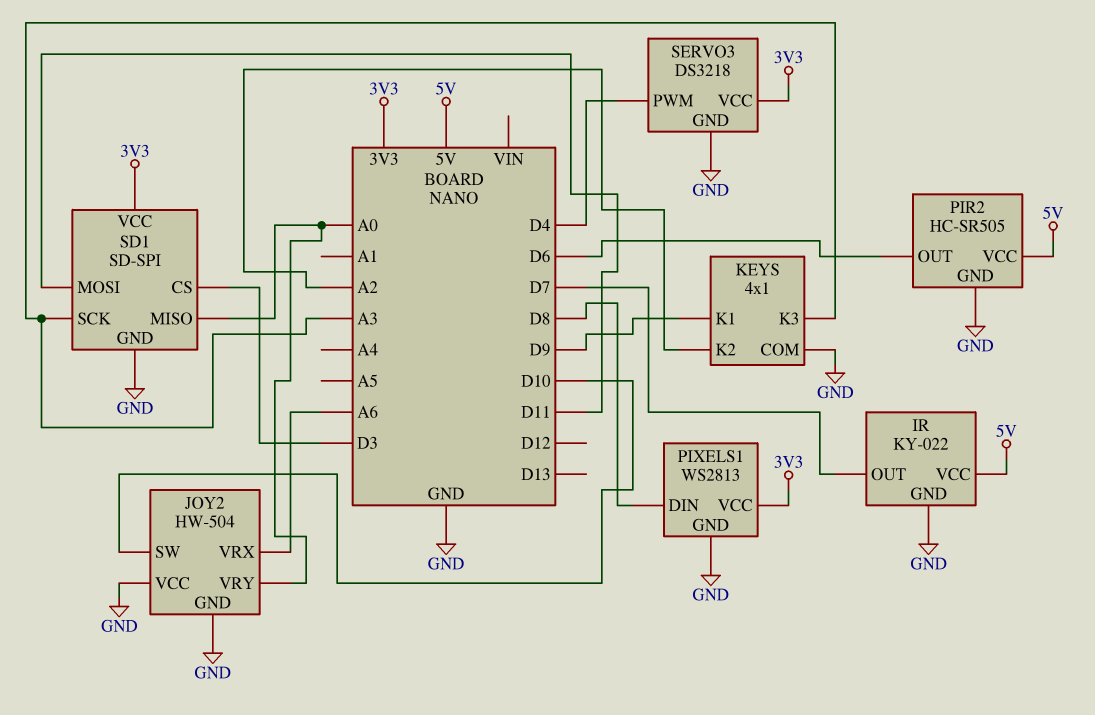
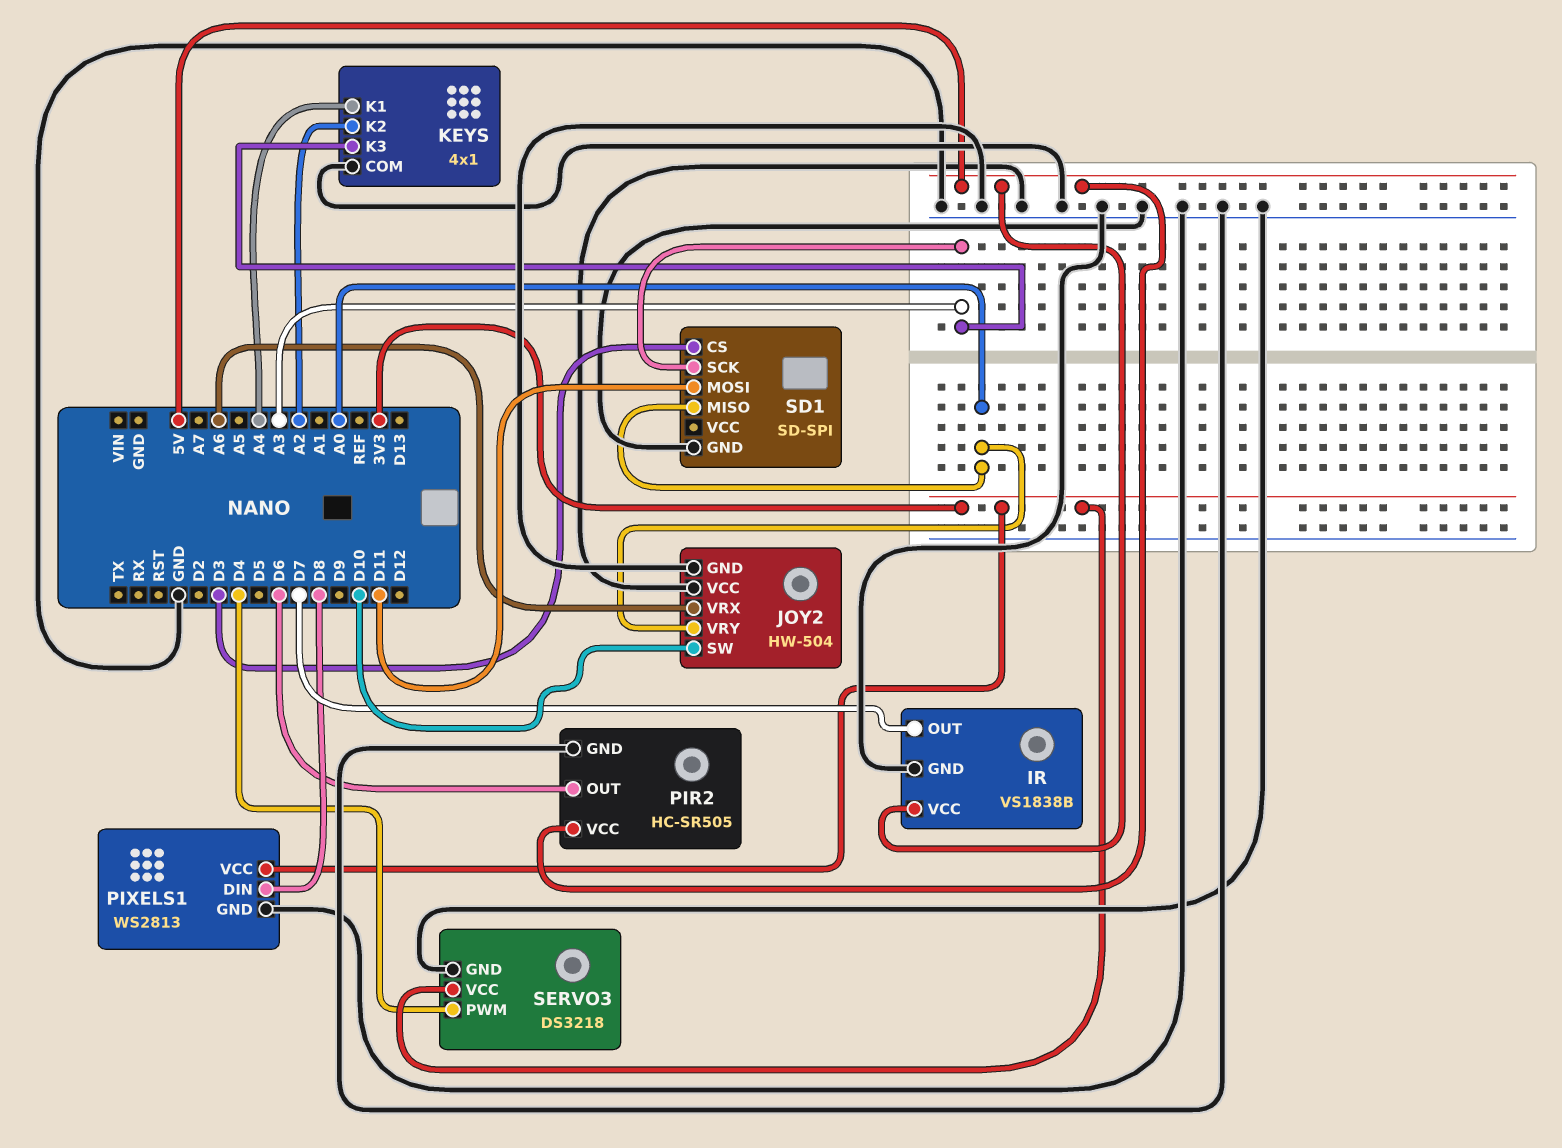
IR: KY-022 -> VS1838B
KEYS pin K1: D9 -> A4
SD1 pin VCC: 3V3 -> none

